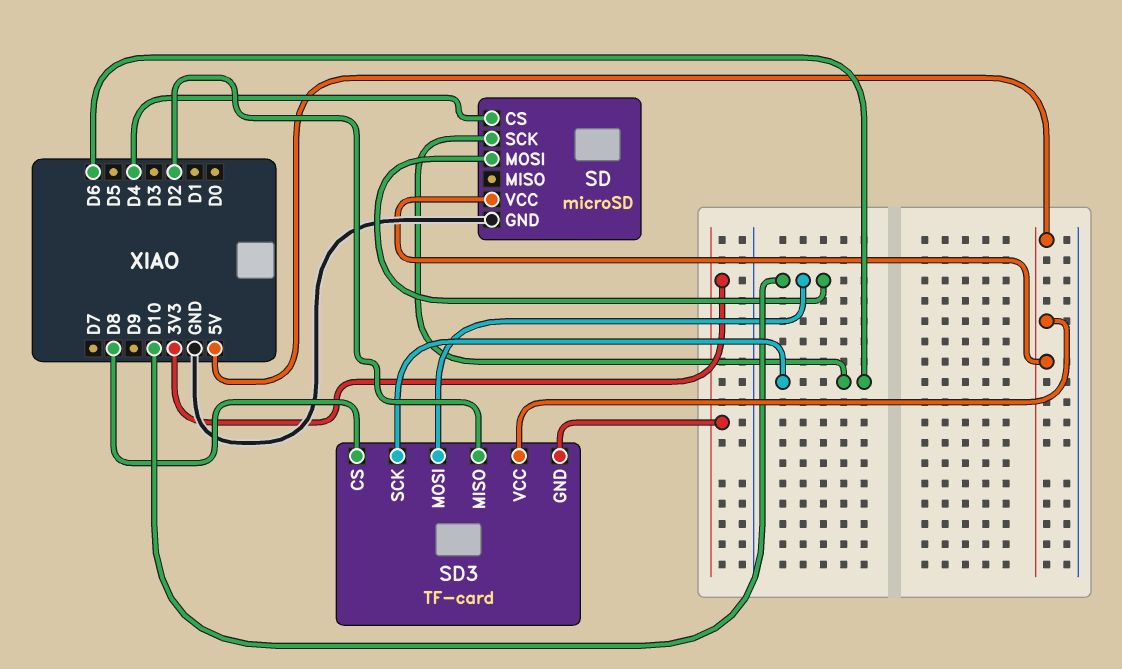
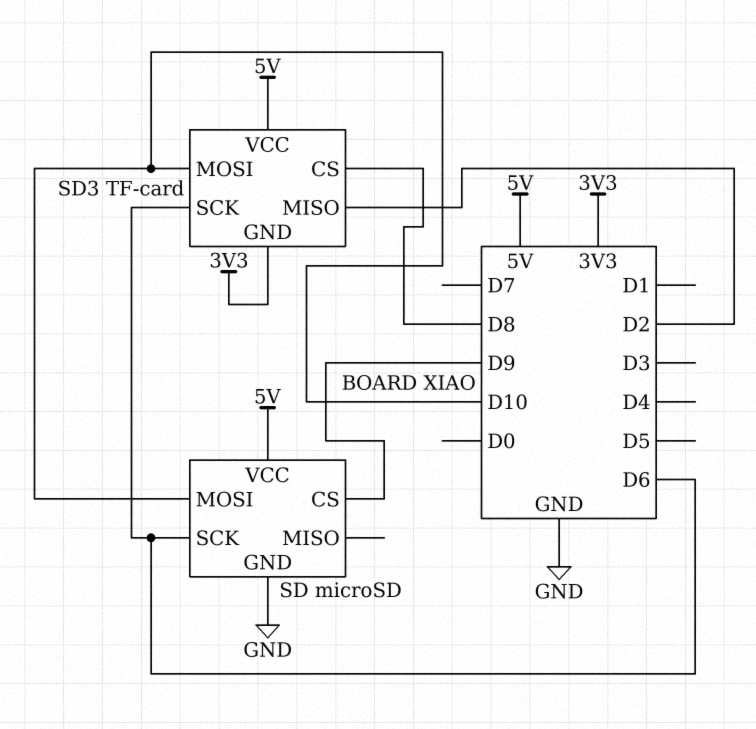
SD pin CS: D4 -> D9

